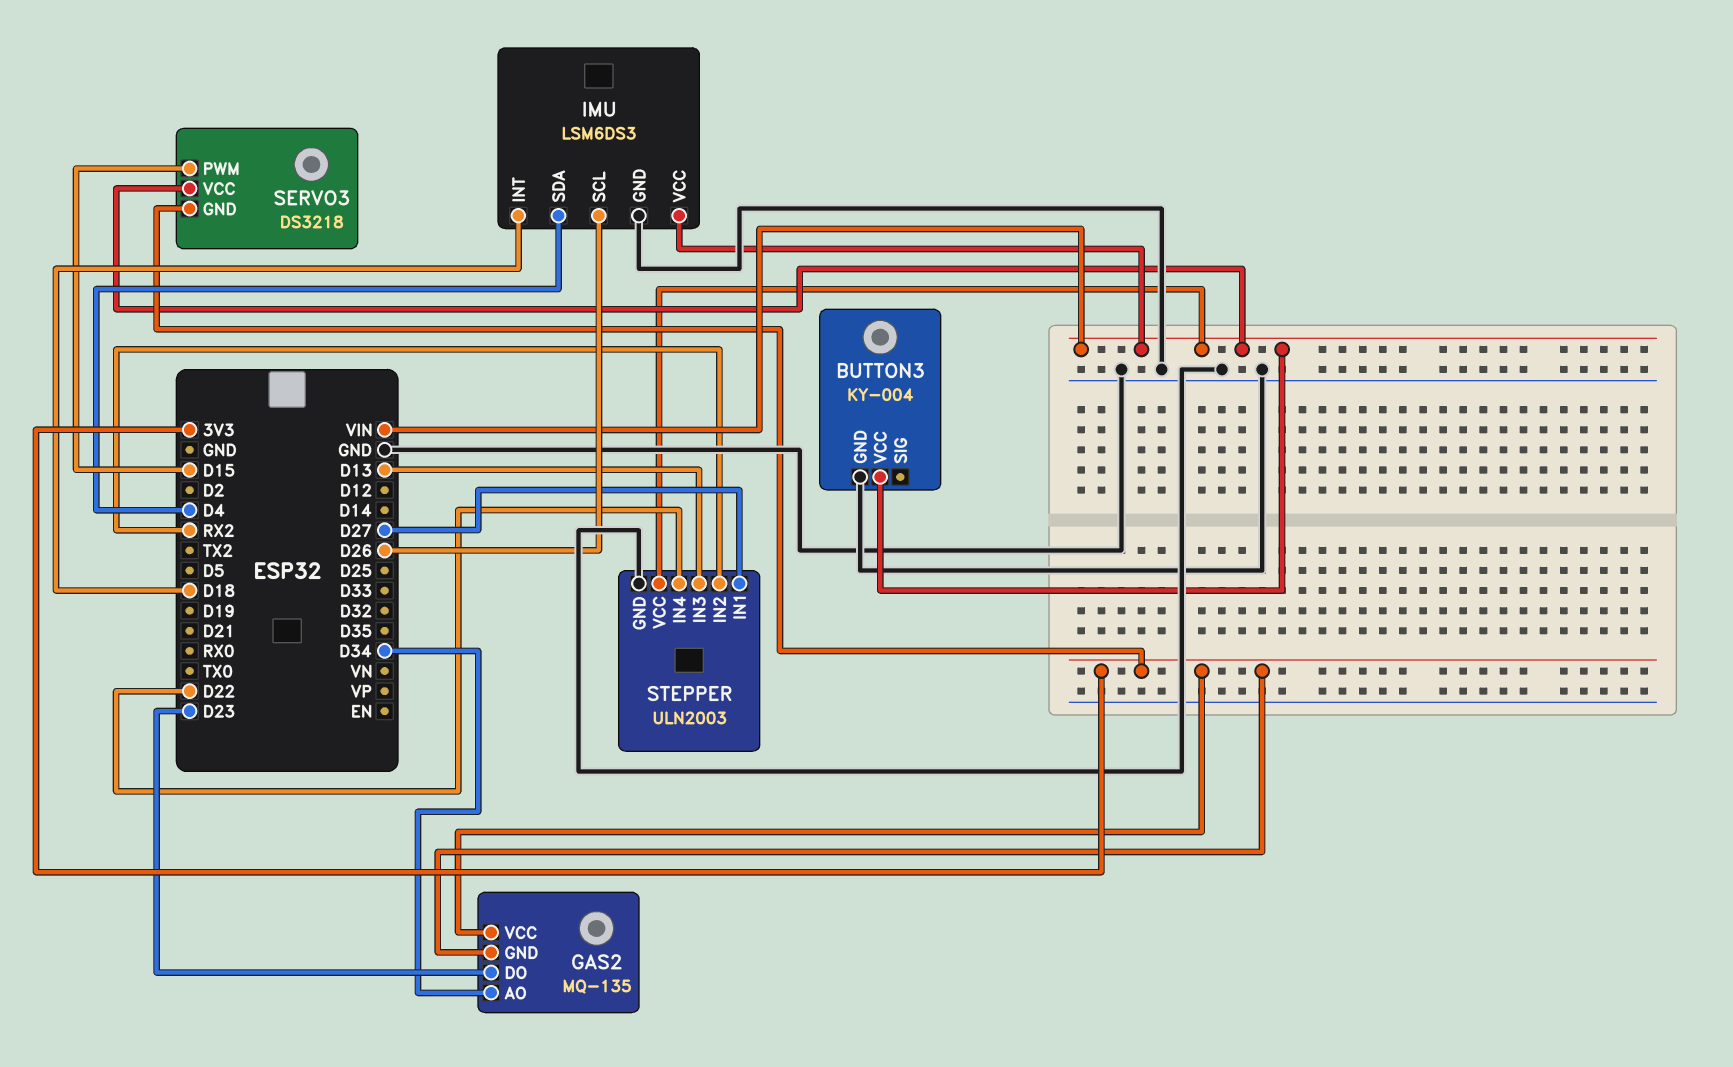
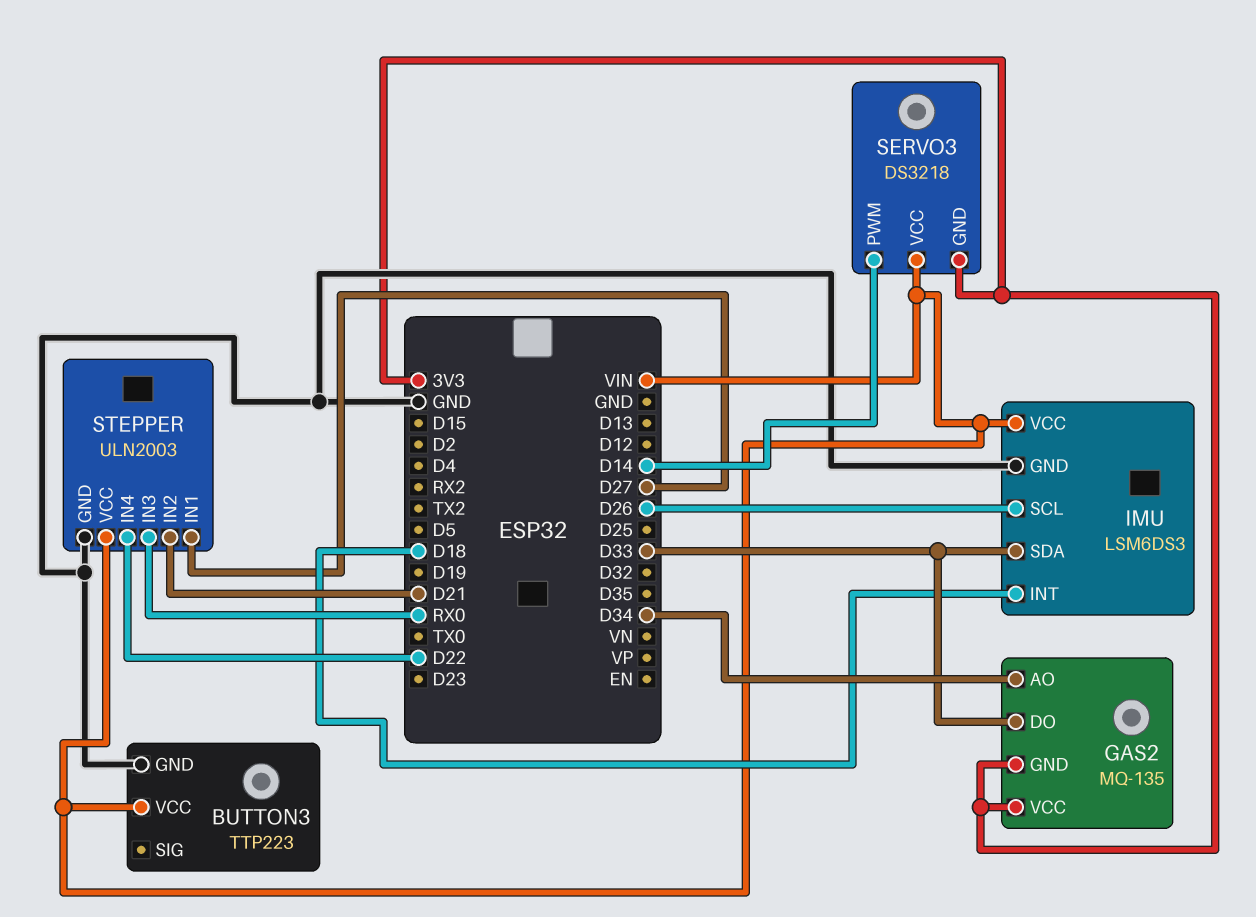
BUTTON3: KY-004 -> TTP223
GAS2 pin DO: D23 -> D33
IMU pin SDA: D4 -> D33
SERVO3 pin PWM: D15 -> D14
STEPPER pin IN2: RX2 -> D21
STEPPER pin IN3: D13 -> RX0

